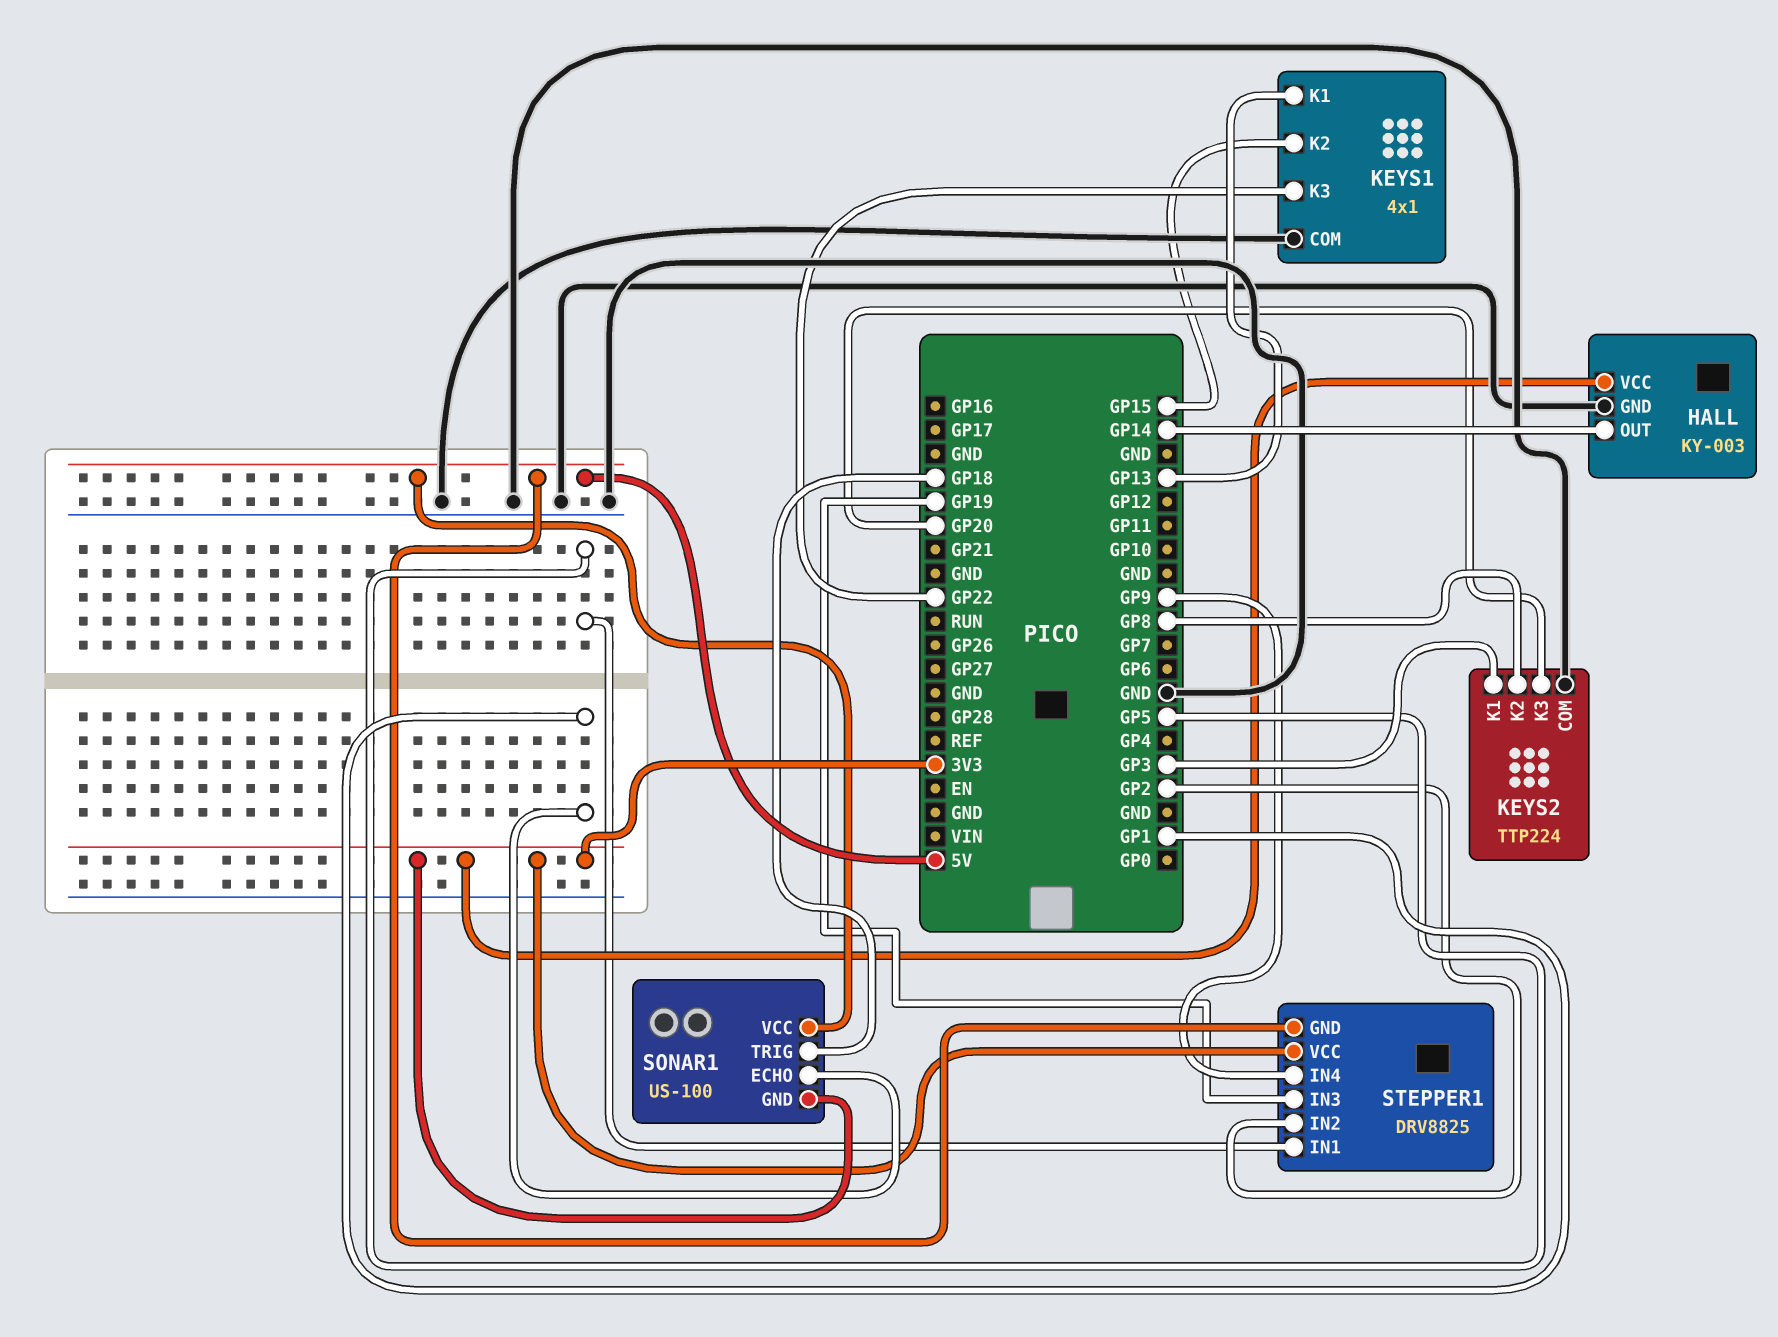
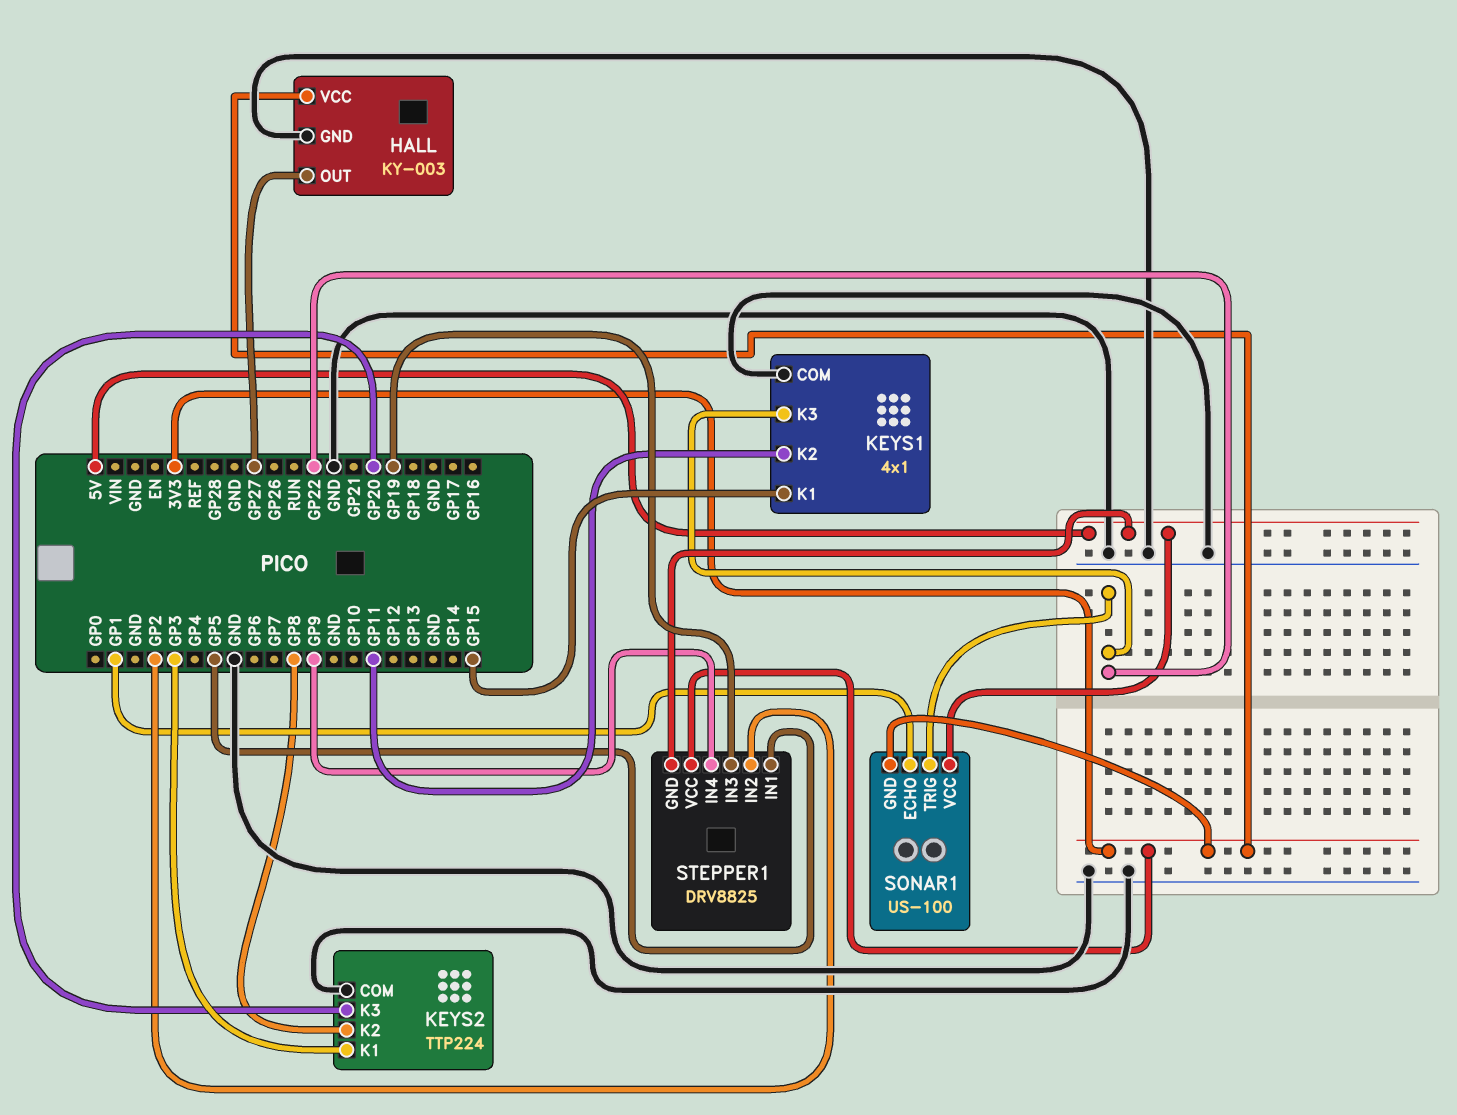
HALL pin OUT: GP14 -> GP27
KEYS1 pin K1: GP13 -> GP15
KEYS1 pin K2: GP15 -> GP11
SONAR1 pin TRIG: GP18 -> GP22

